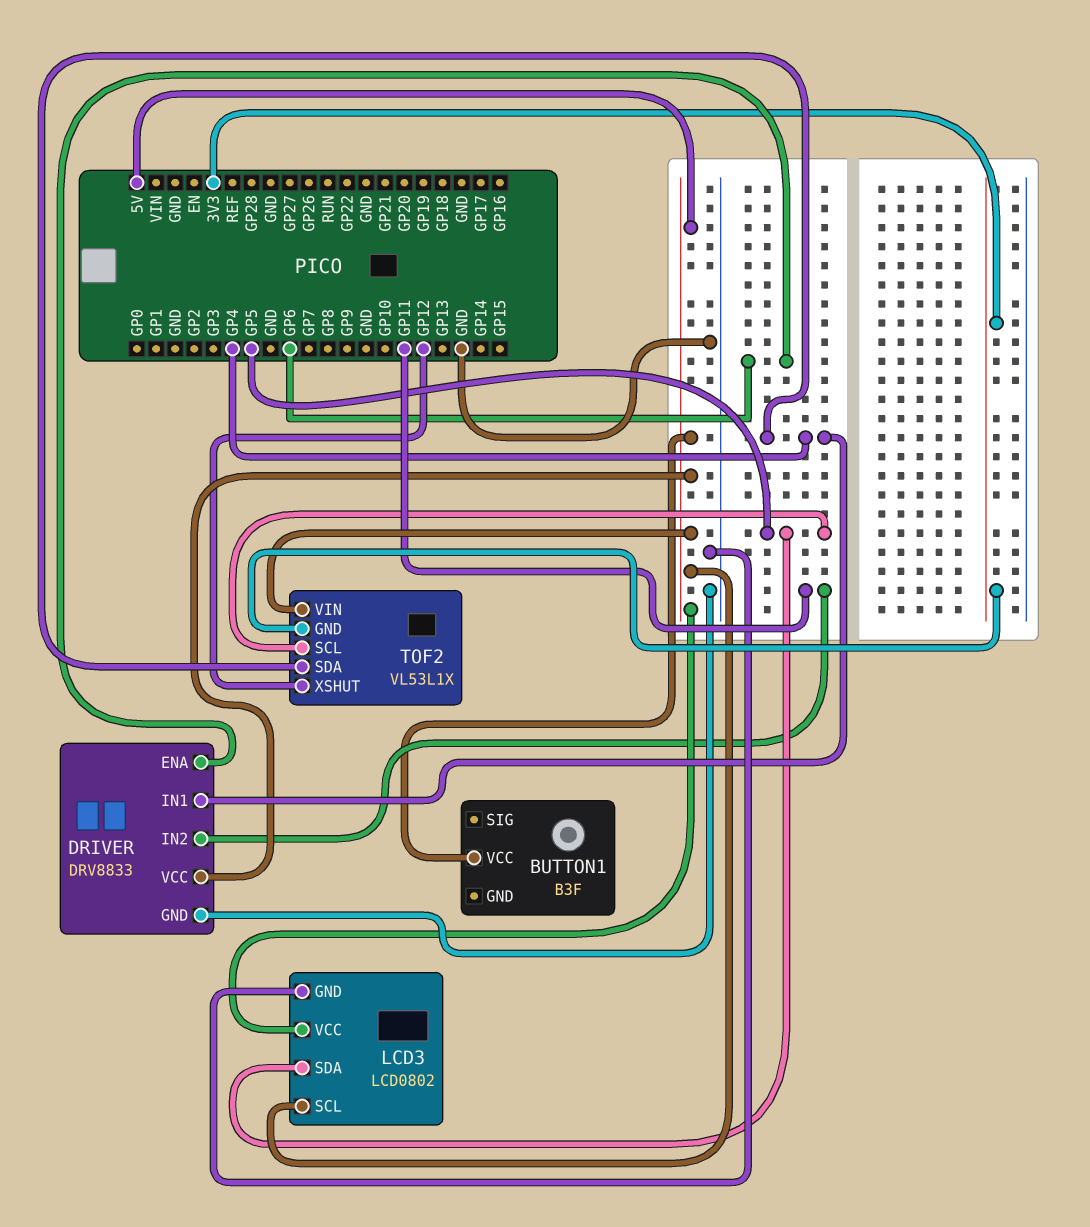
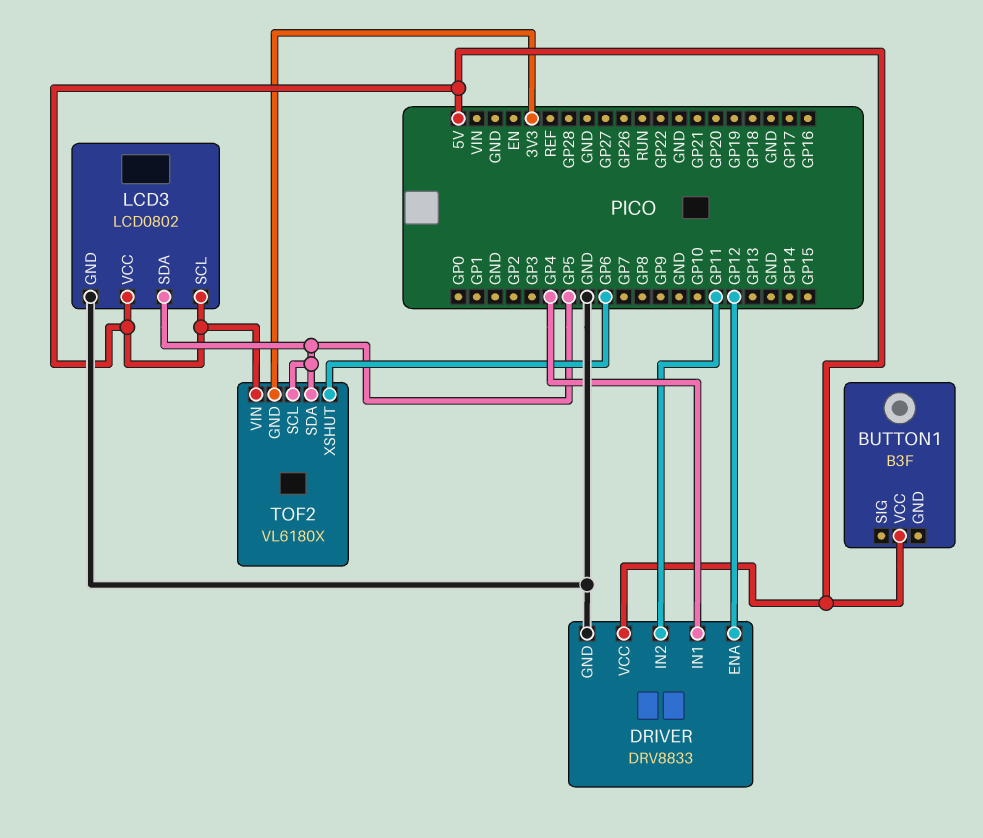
DRIVER pin ENA: GP6 -> GP12
TOF2: VL53L1X -> VL6180X
TOF2 pin SDA: GP4 -> GP5
TOF2 pin XSHUT: GP12 -> GP6

